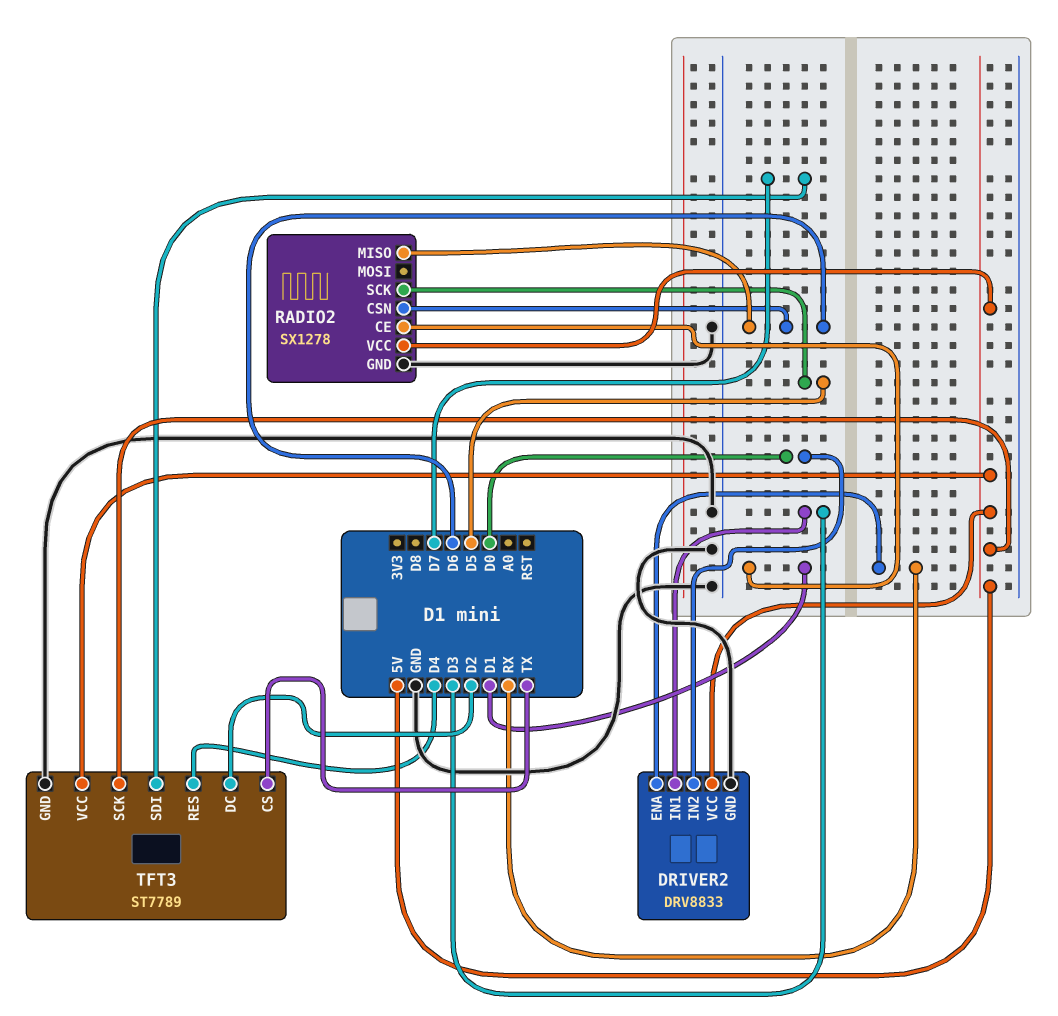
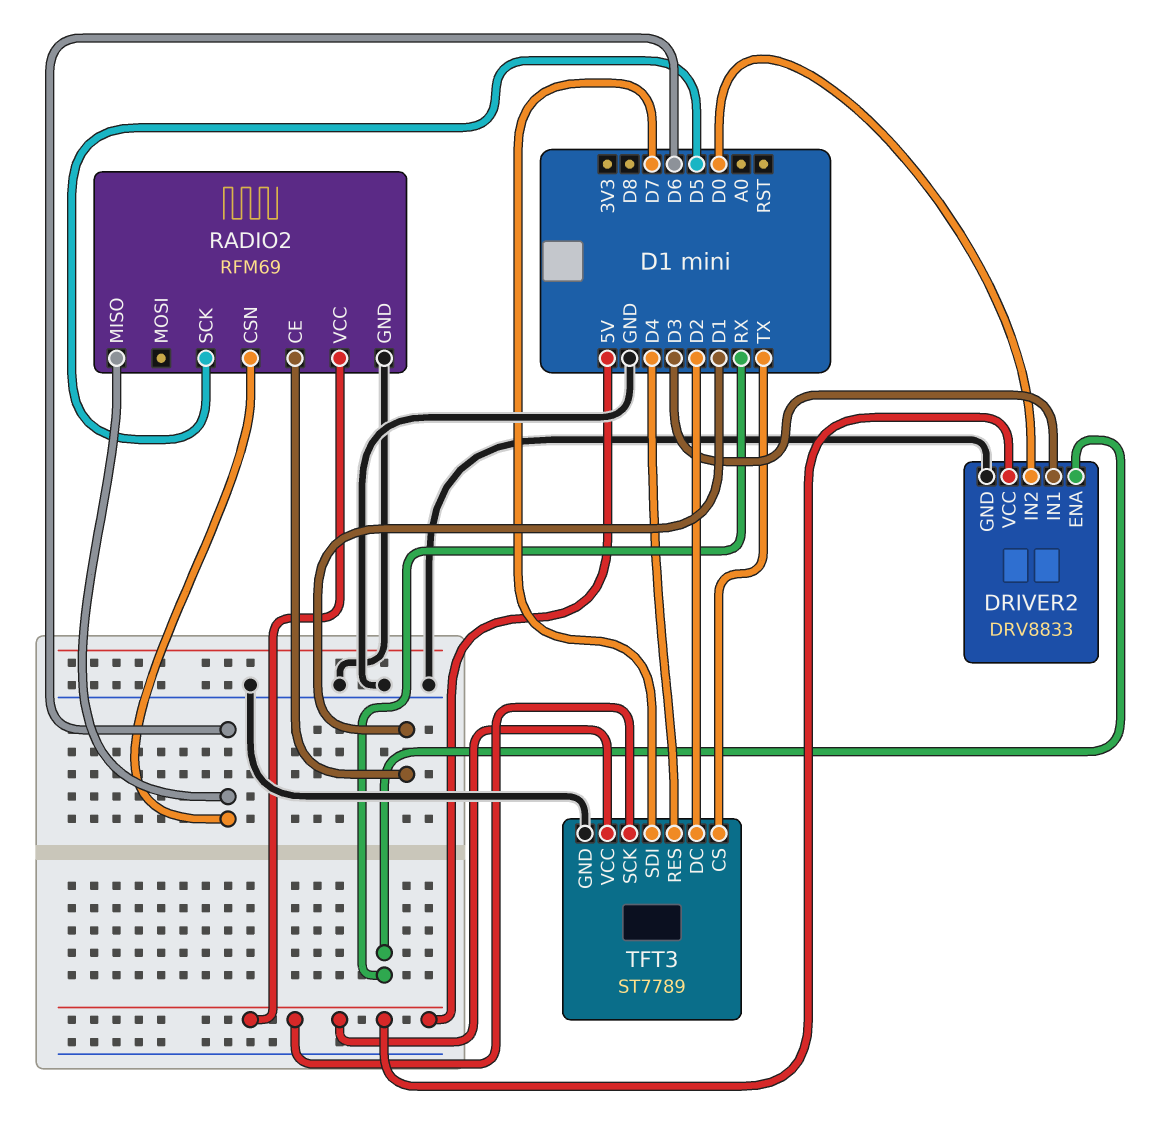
RADIO2: SX1278 -> RFM69

